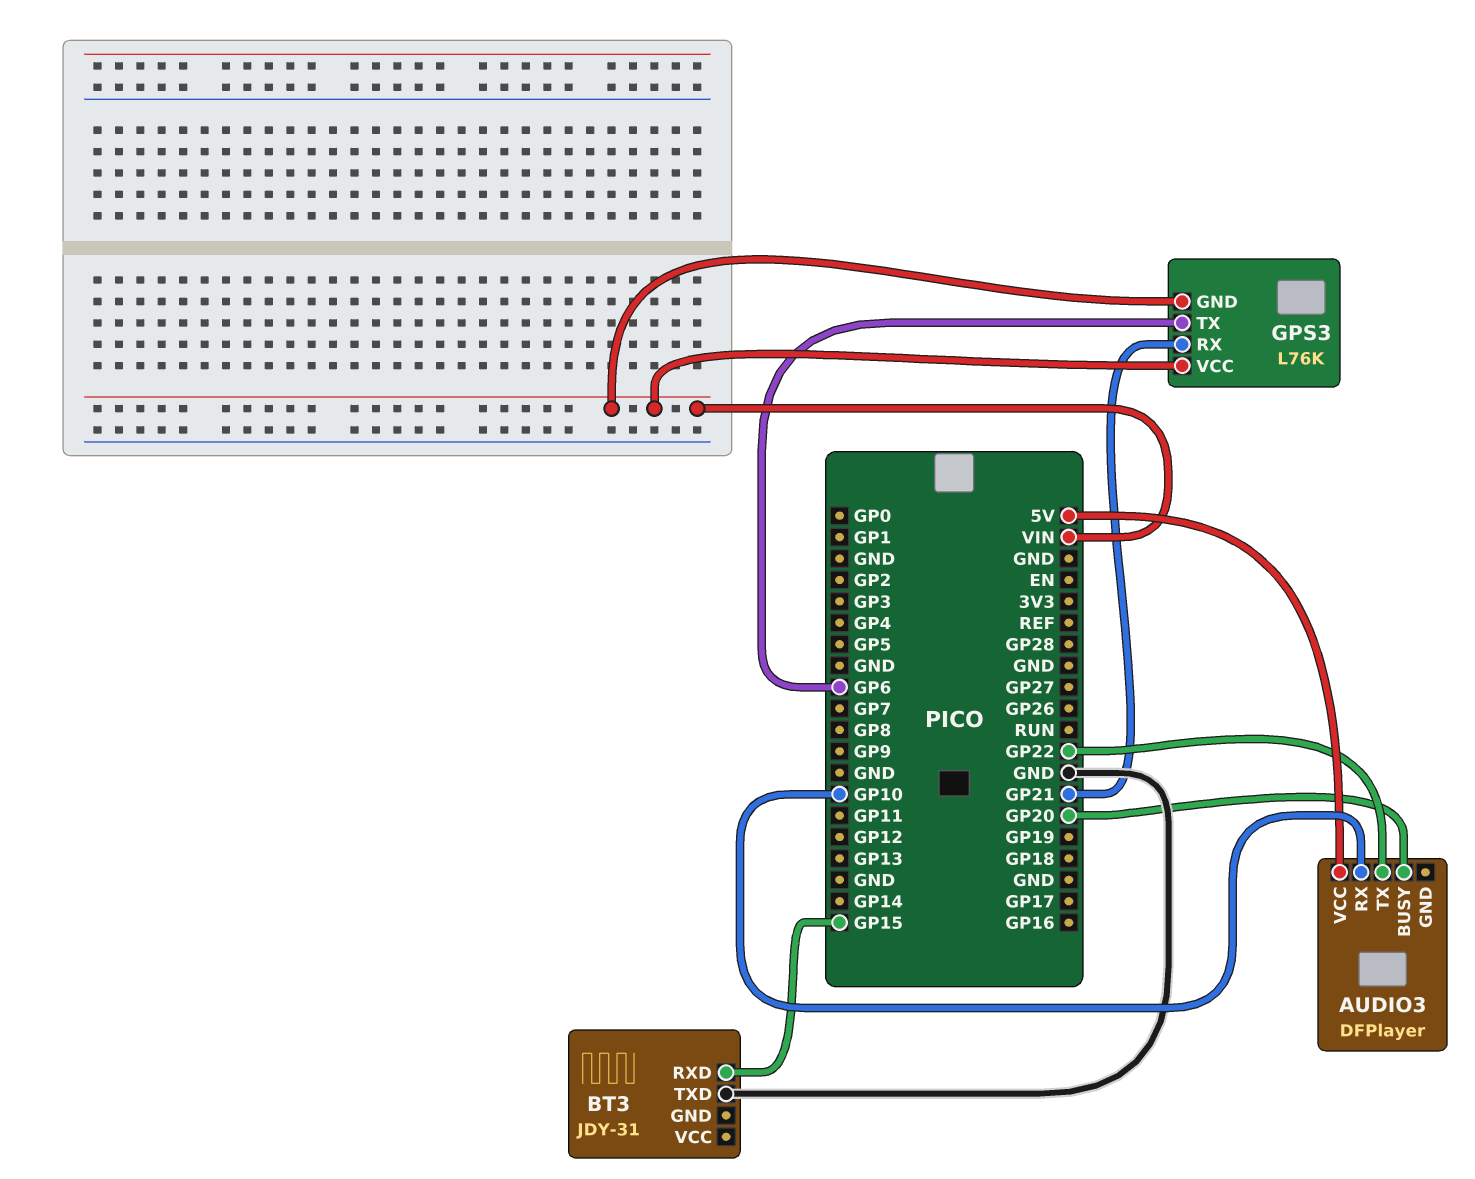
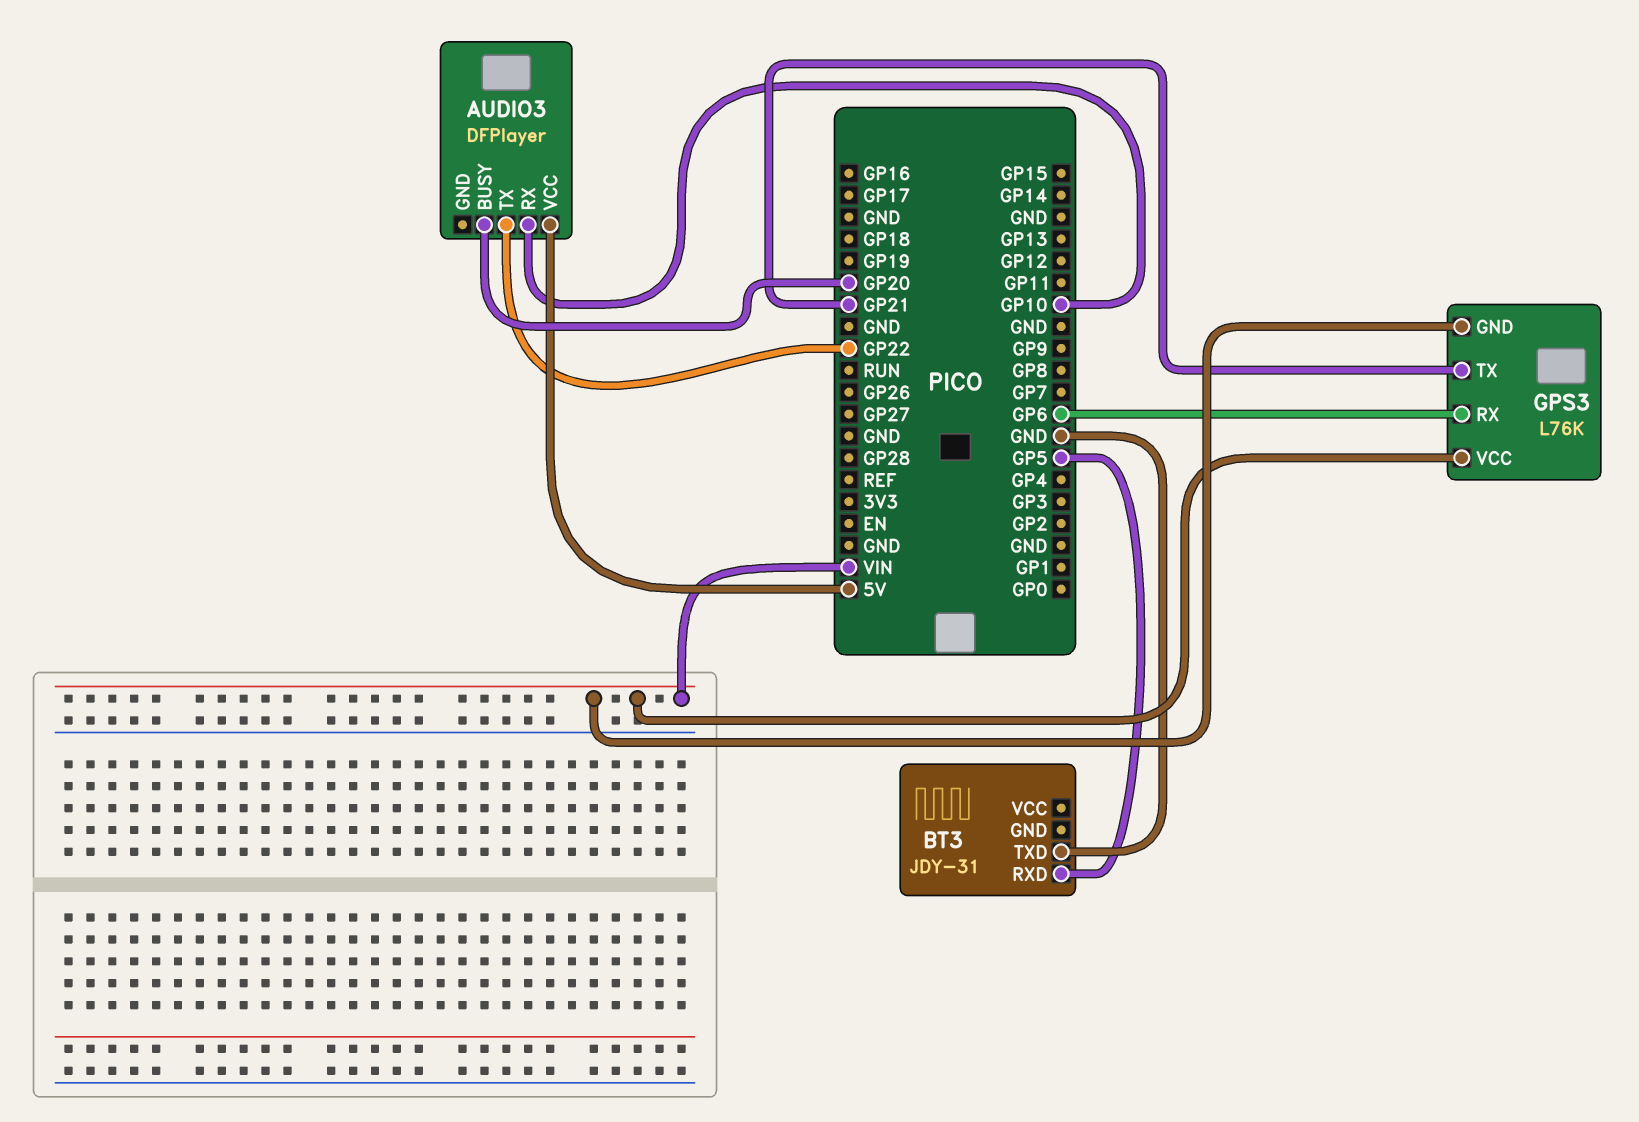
BT3 pin RXD: GP15 -> GP5
GPS3 pin RX: GP21 -> GP6
GPS3 pin TX: GP6 -> GP21

